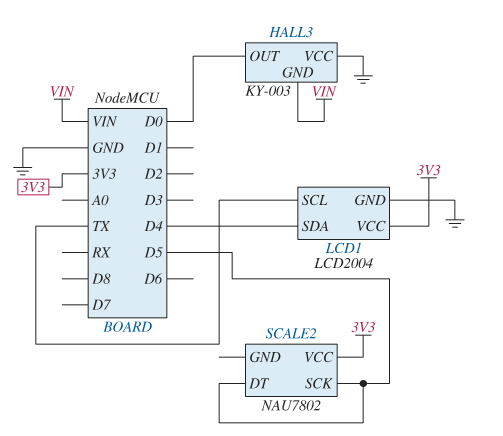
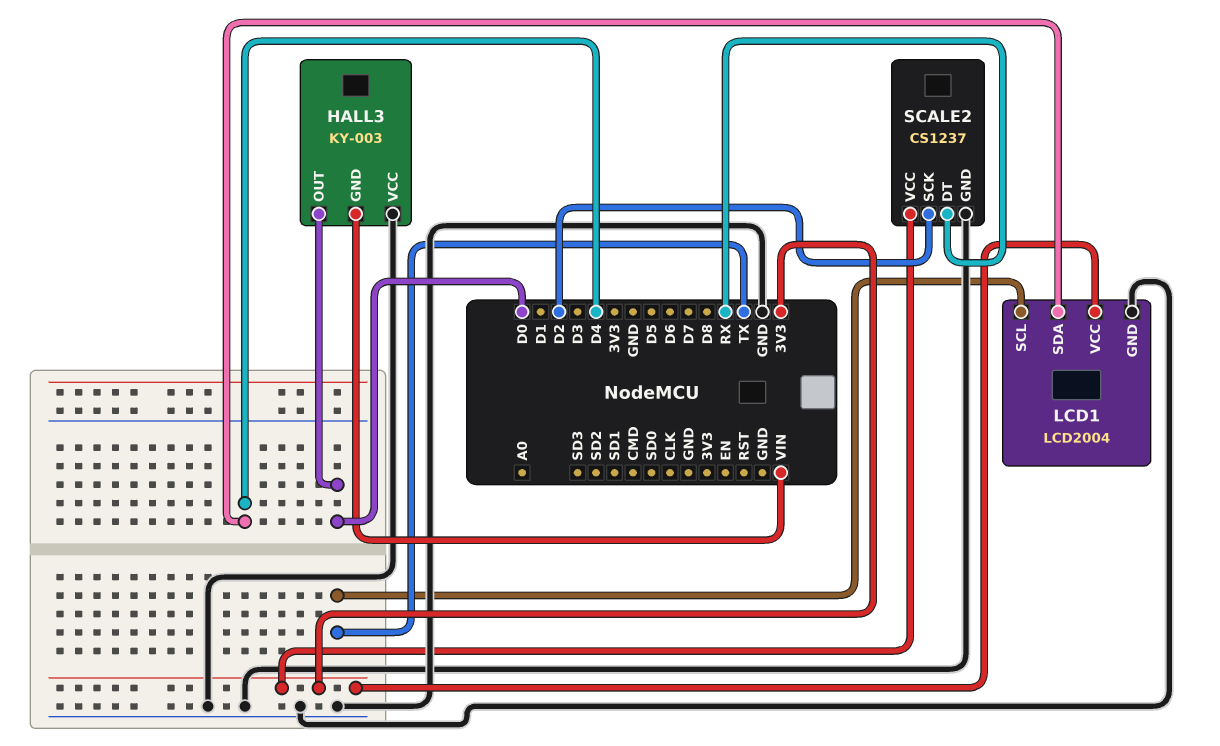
SCALE2: NAU7802 -> CS1237
SCALE2 pin DT: D5 -> RX
SCALE2 pin GND: none -> GND
SCALE2 pin SCK: D5 -> D2

